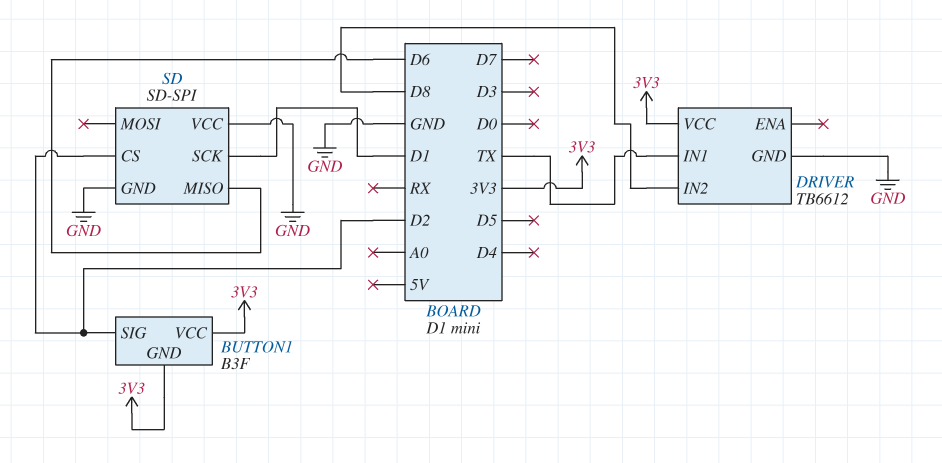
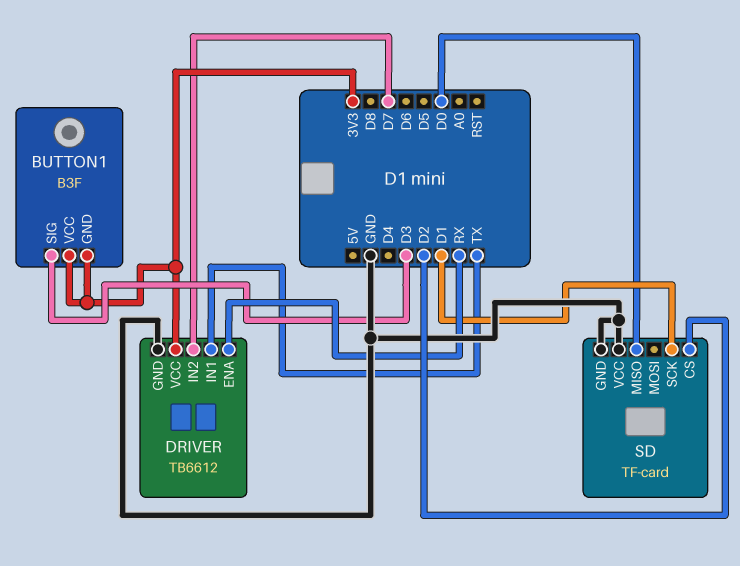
BUTTON1 pin SIG: D2 -> D3
DRIVER pin ENA: none -> RX
DRIVER pin IN2: D8 -> D7
SD: SD-SPI -> TF-card
SD pin MISO: D6 -> D0

